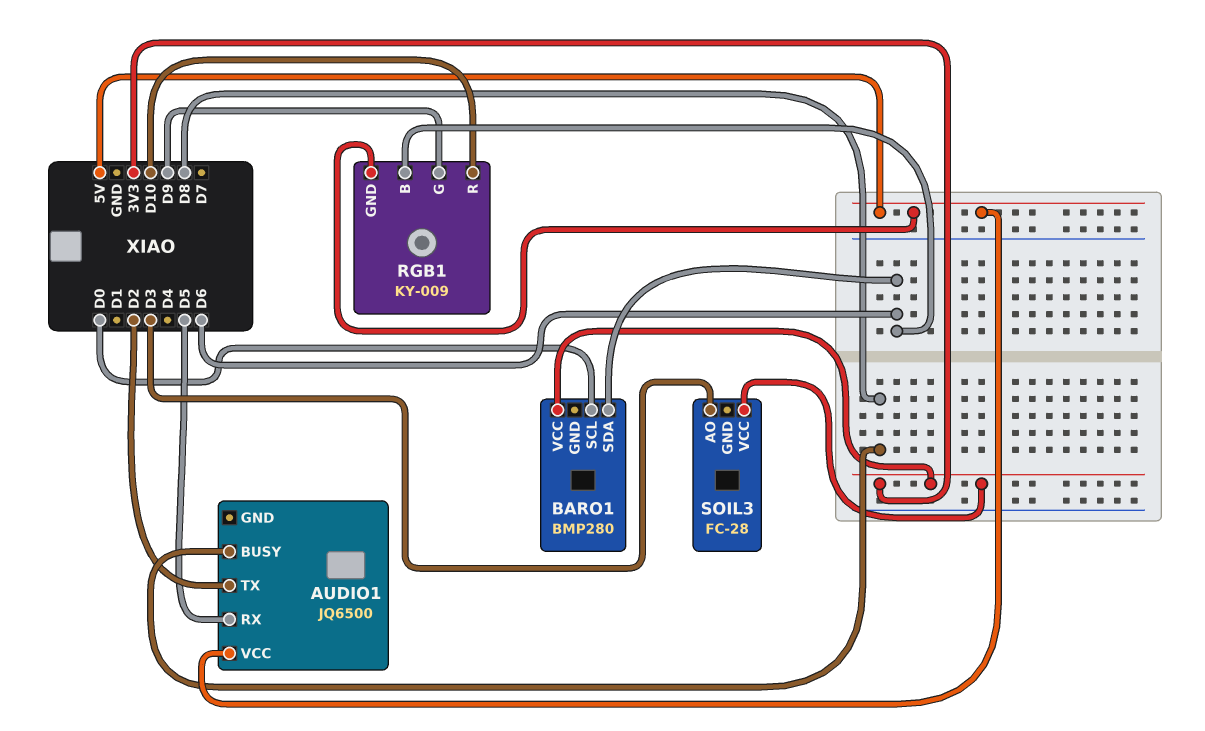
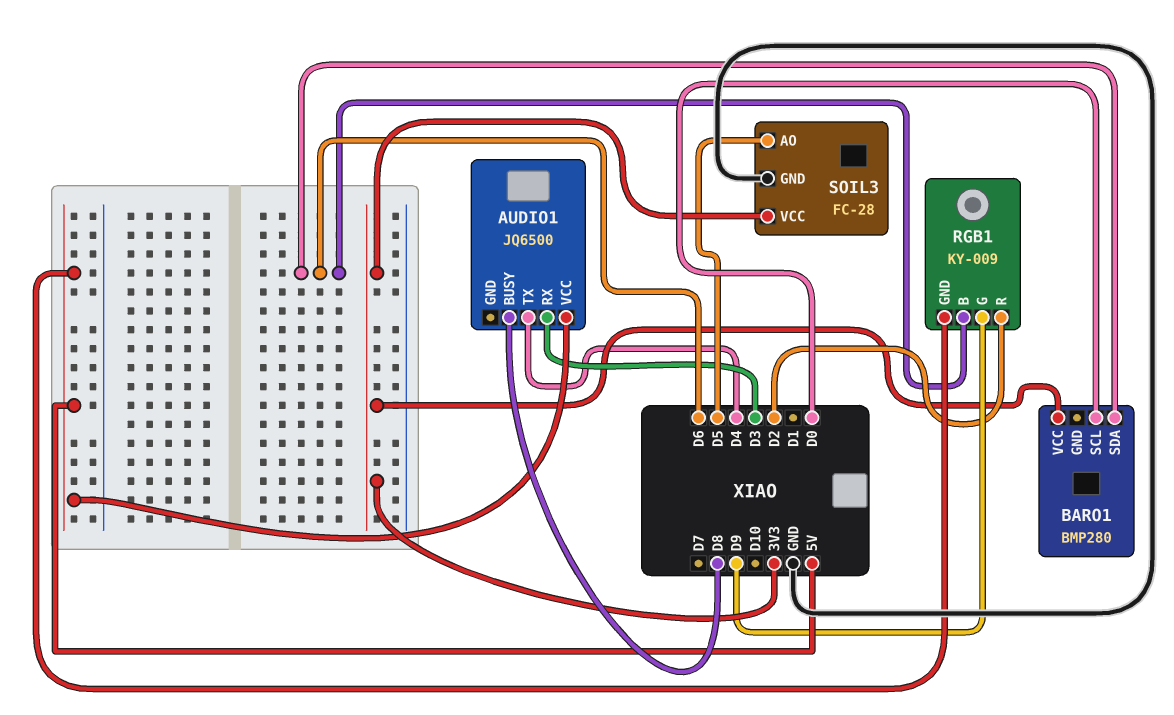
AUDIO1 pin RX: D5 -> D3
AUDIO1 pin TX: D2 -> D4
RGB1 pin R: D10 -> D2
SOIL3 pin AO: D3 -> D5
SOIL3 pin GND: none -> GND

